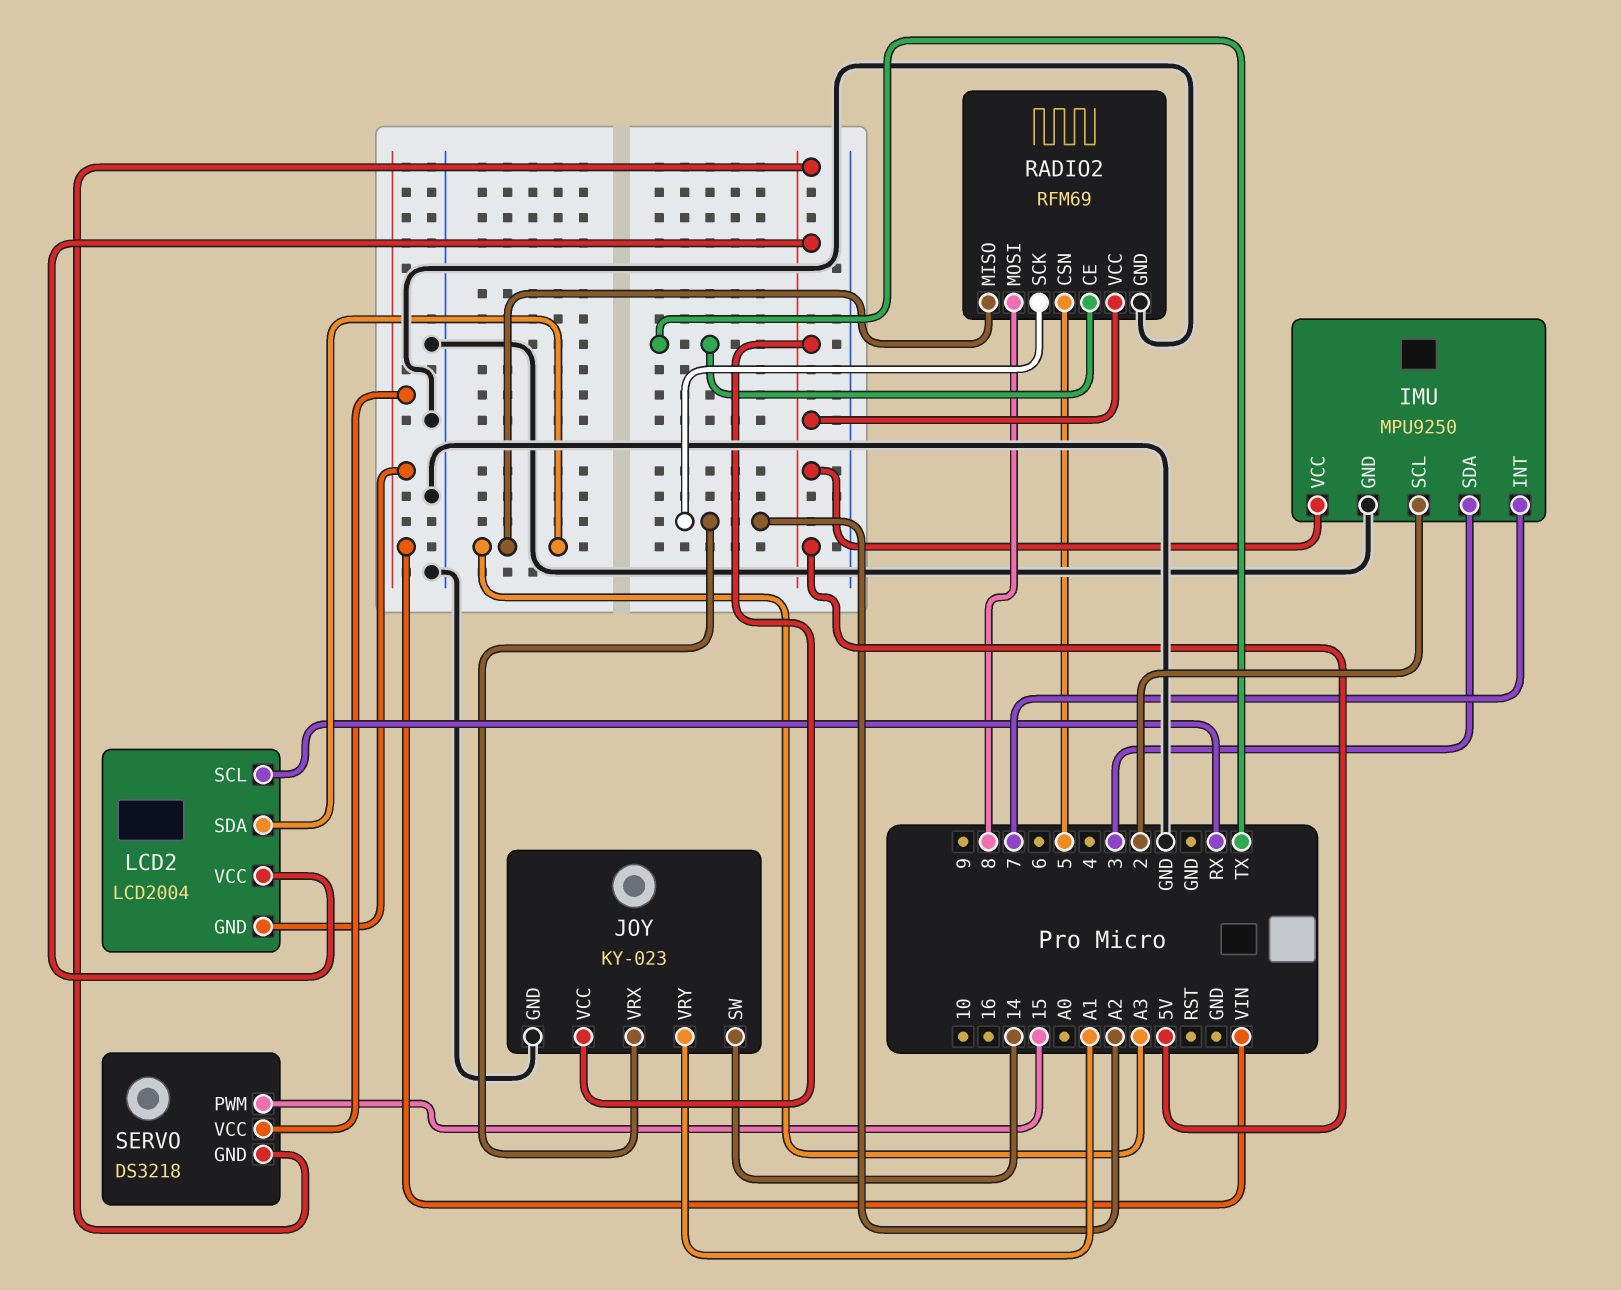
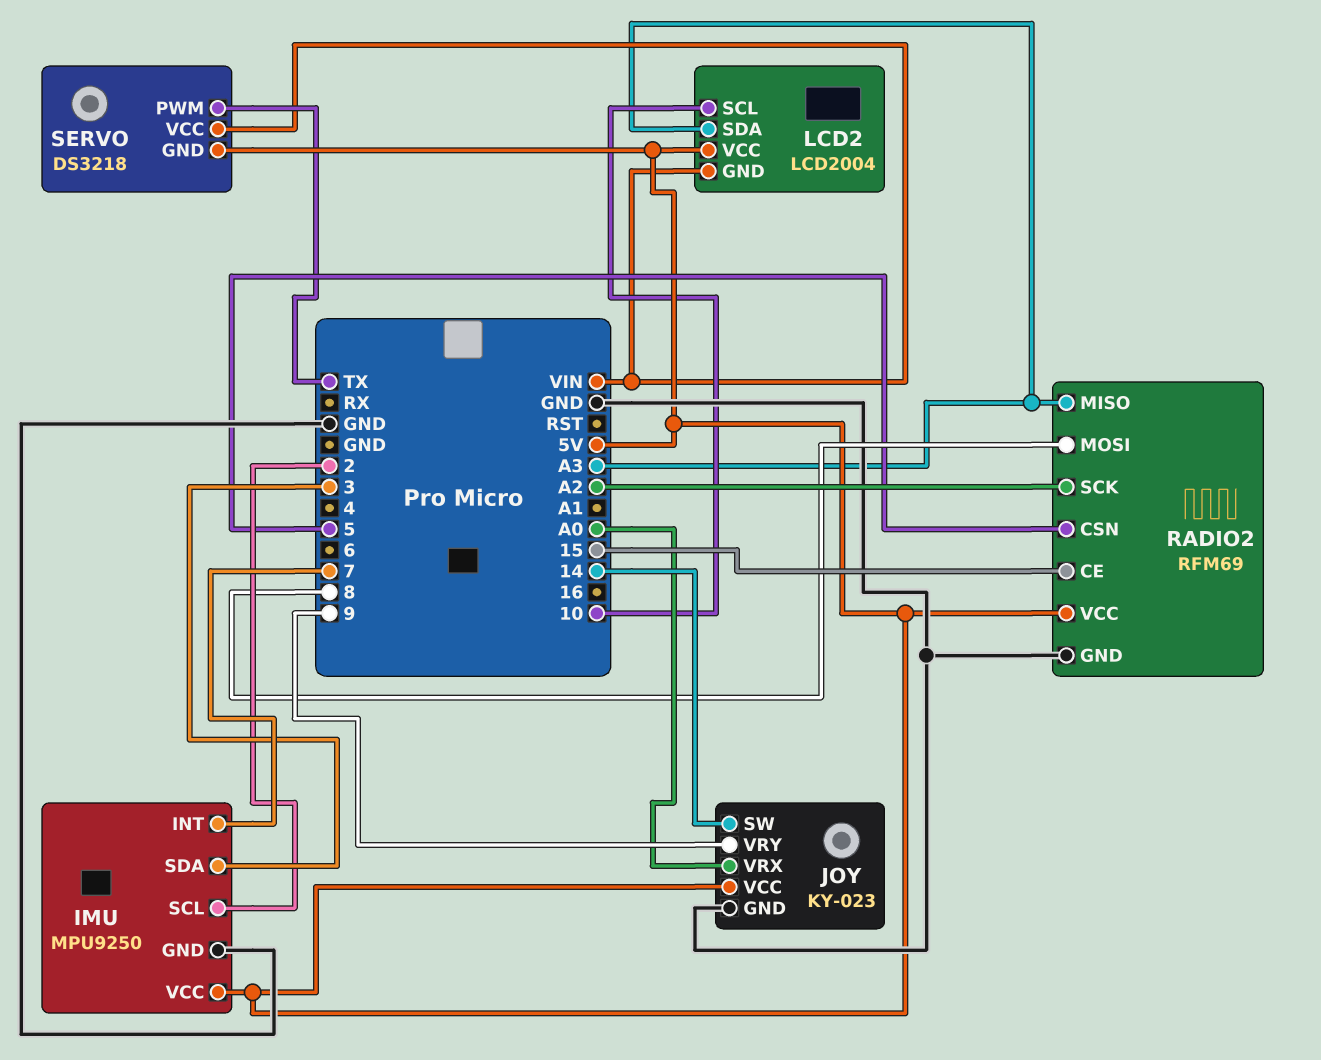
JOY pin VRX: A2 -> A0
JOY pin VRY: A1 -> 9
LCD2 pin SCL: RX -> 10
RADIO2 pin CE: TX -> 15
SERVO pin PWM: 15 -> TX

